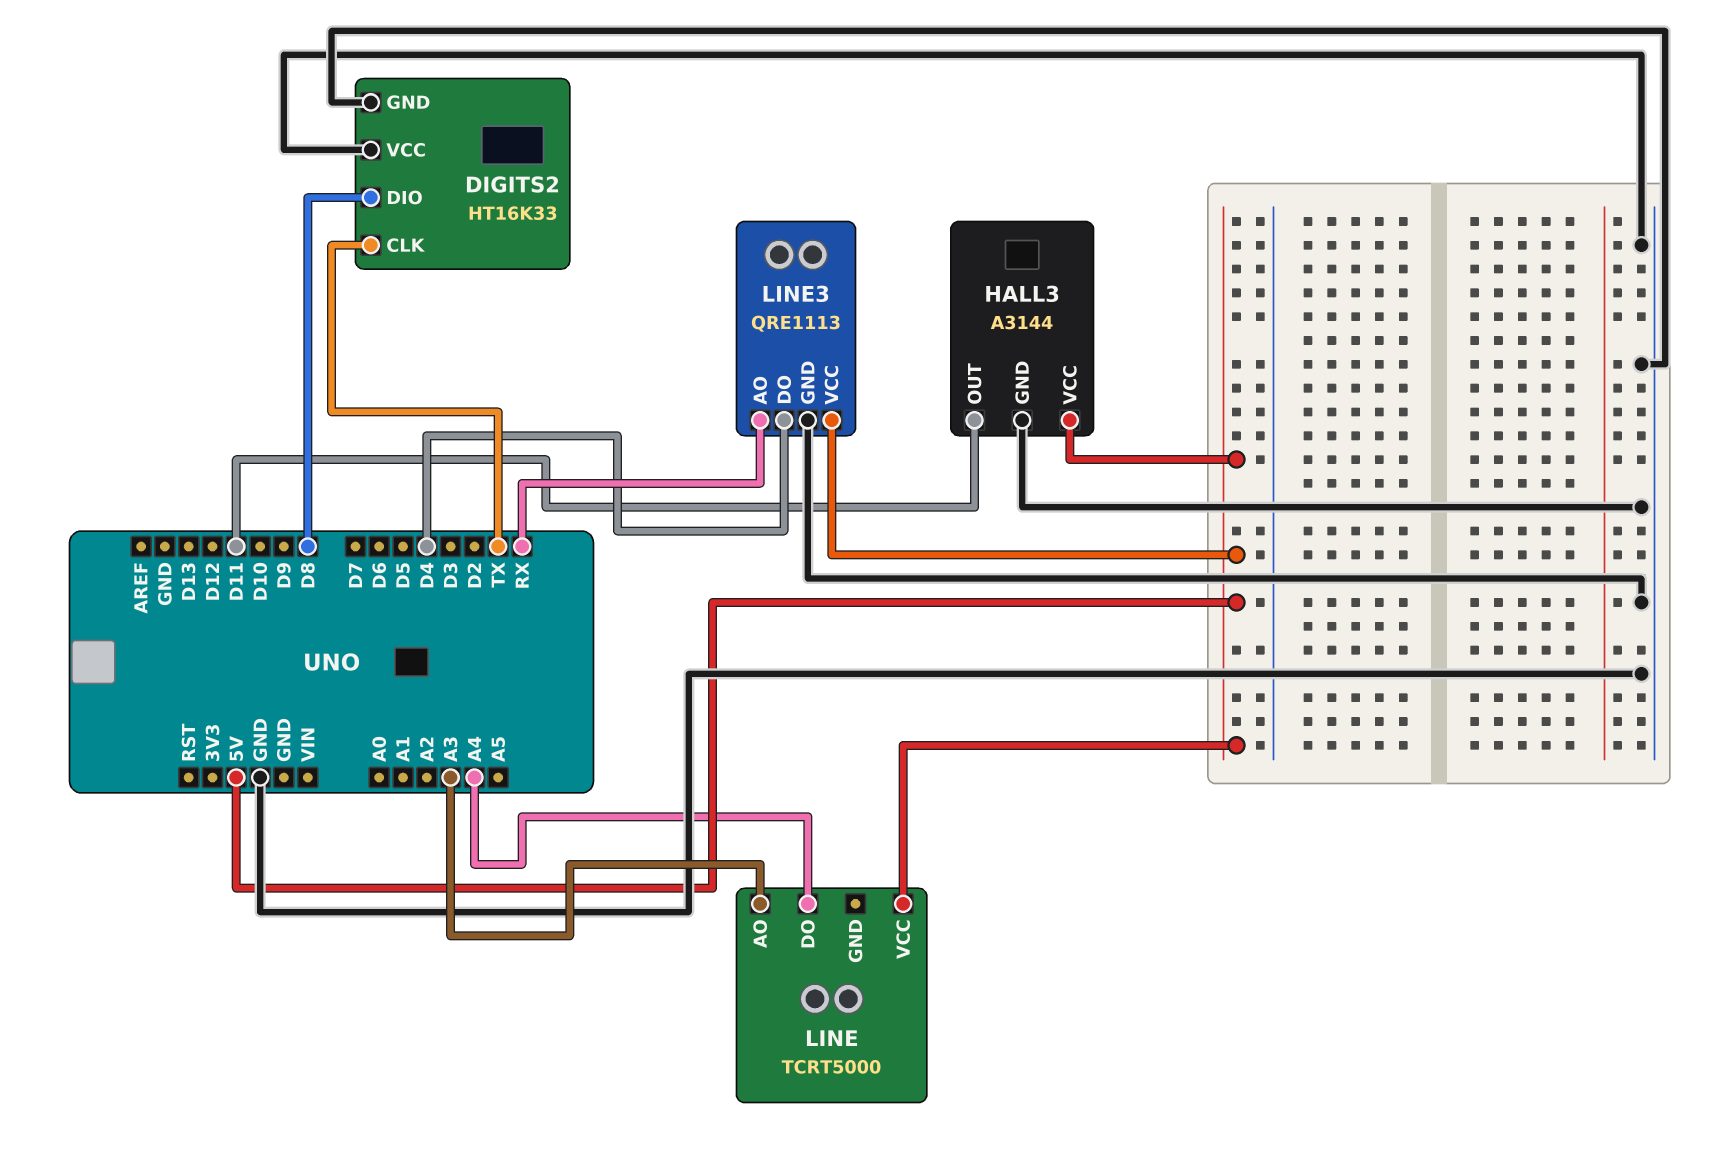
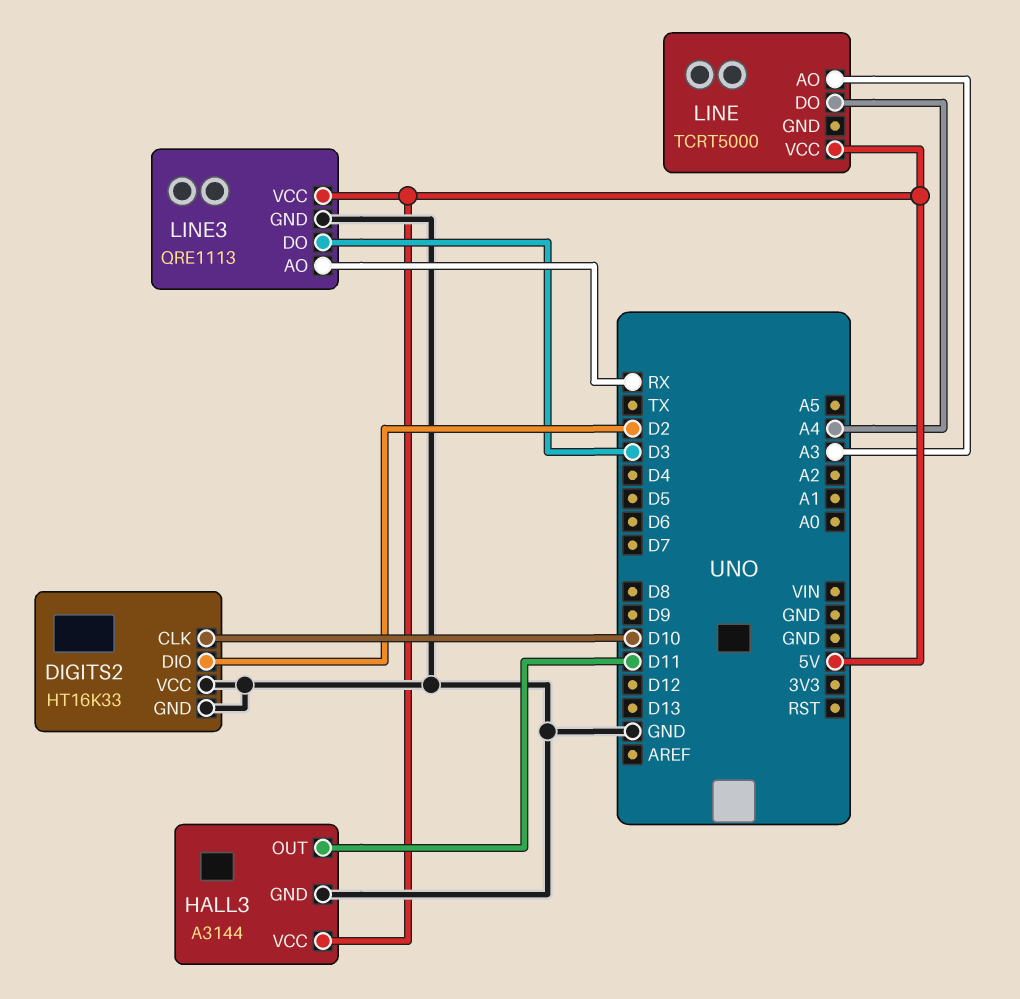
DIGITS2 pin CLK: TX -> D10
DIGITS2 pin DIO: D8 -> D2
LINE3 pin DO: D4 -> D3

